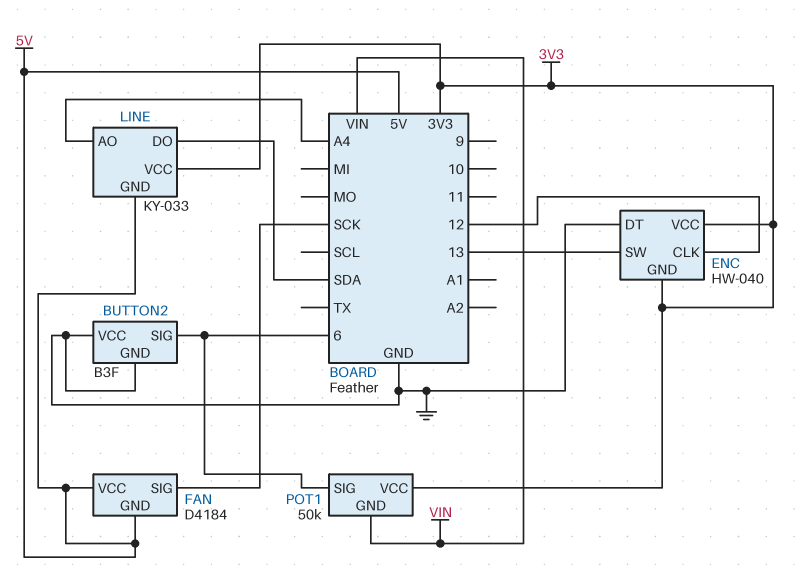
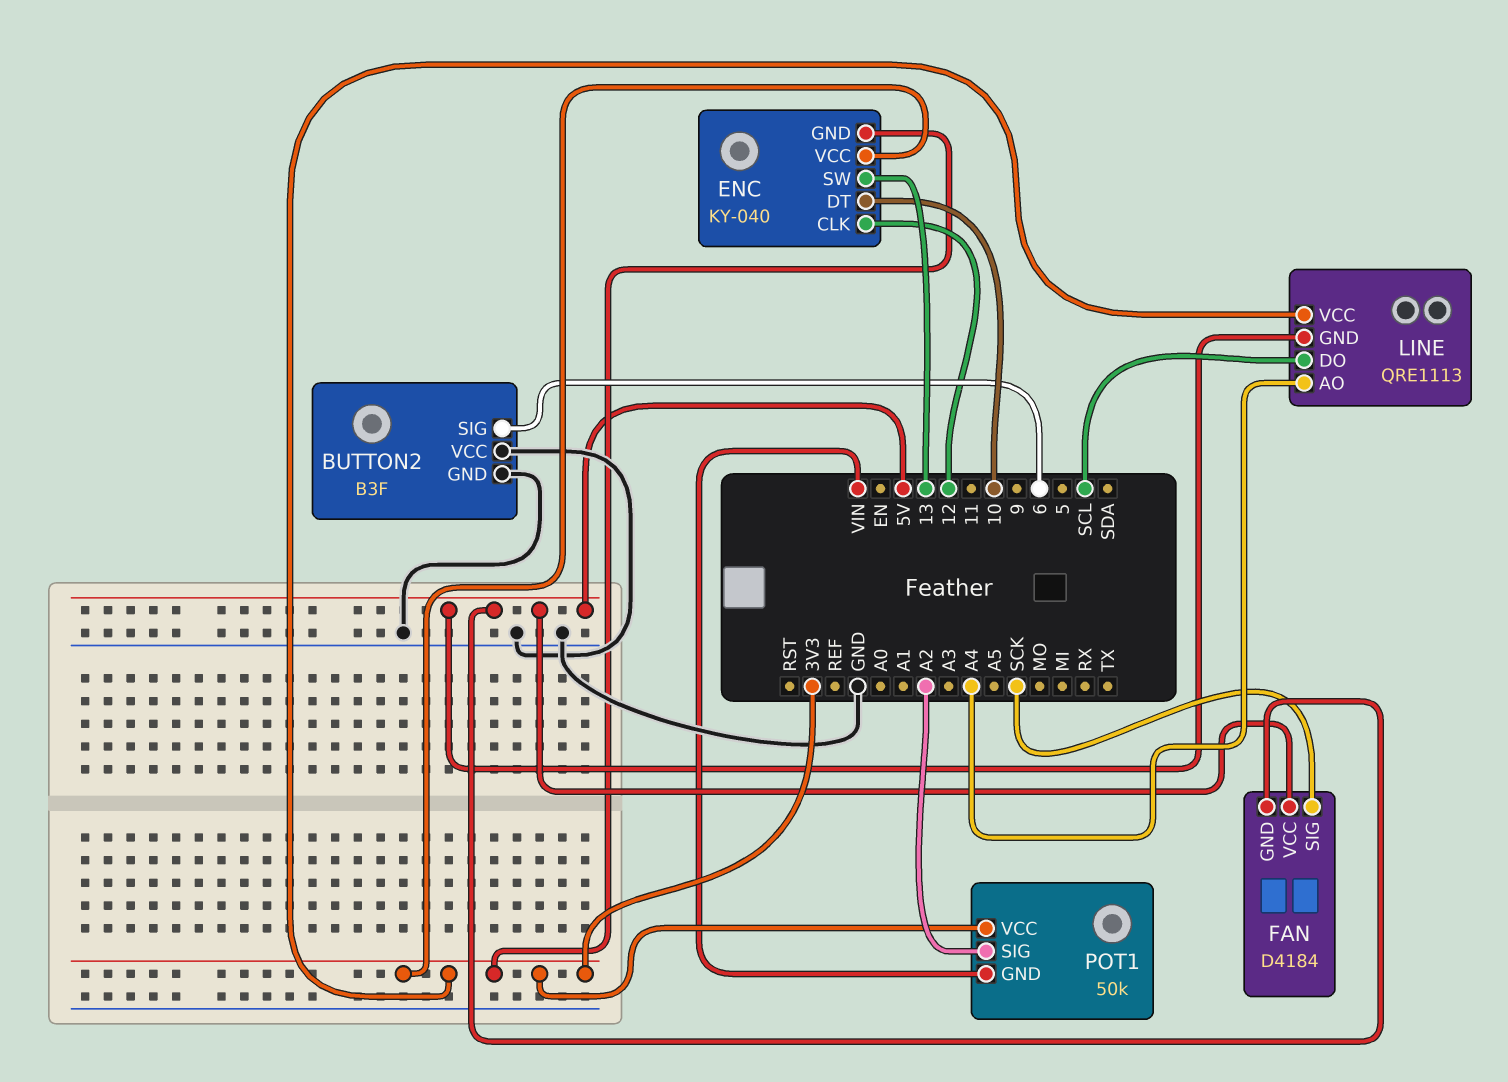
ENC: HW-040 -> KY-040
ENC pin DT: GND -> 10
LINE: KY-033 -> QRE1113
LINE pin DO: SDA -> SCL
POT1 pin SIG: 6 -> A2

